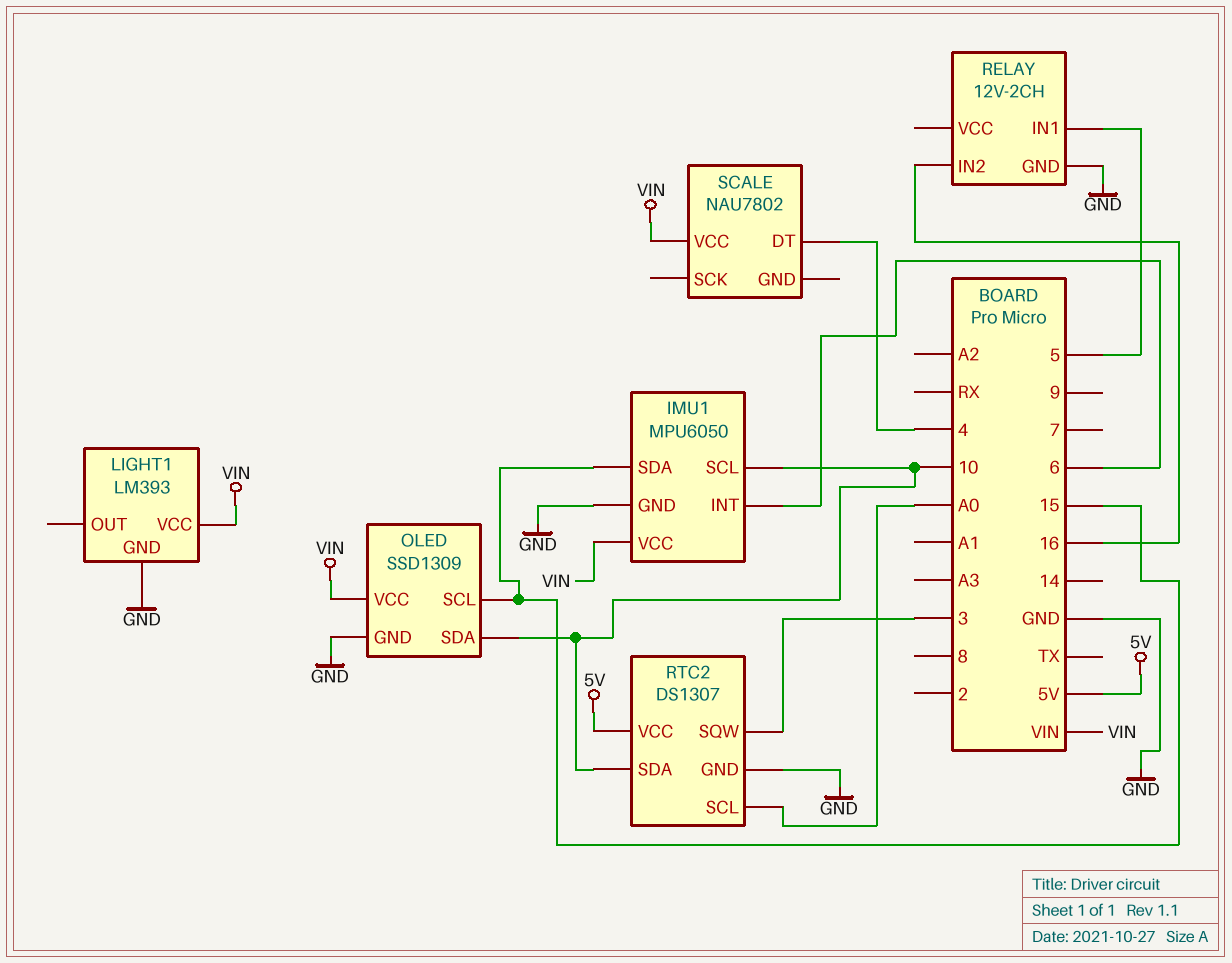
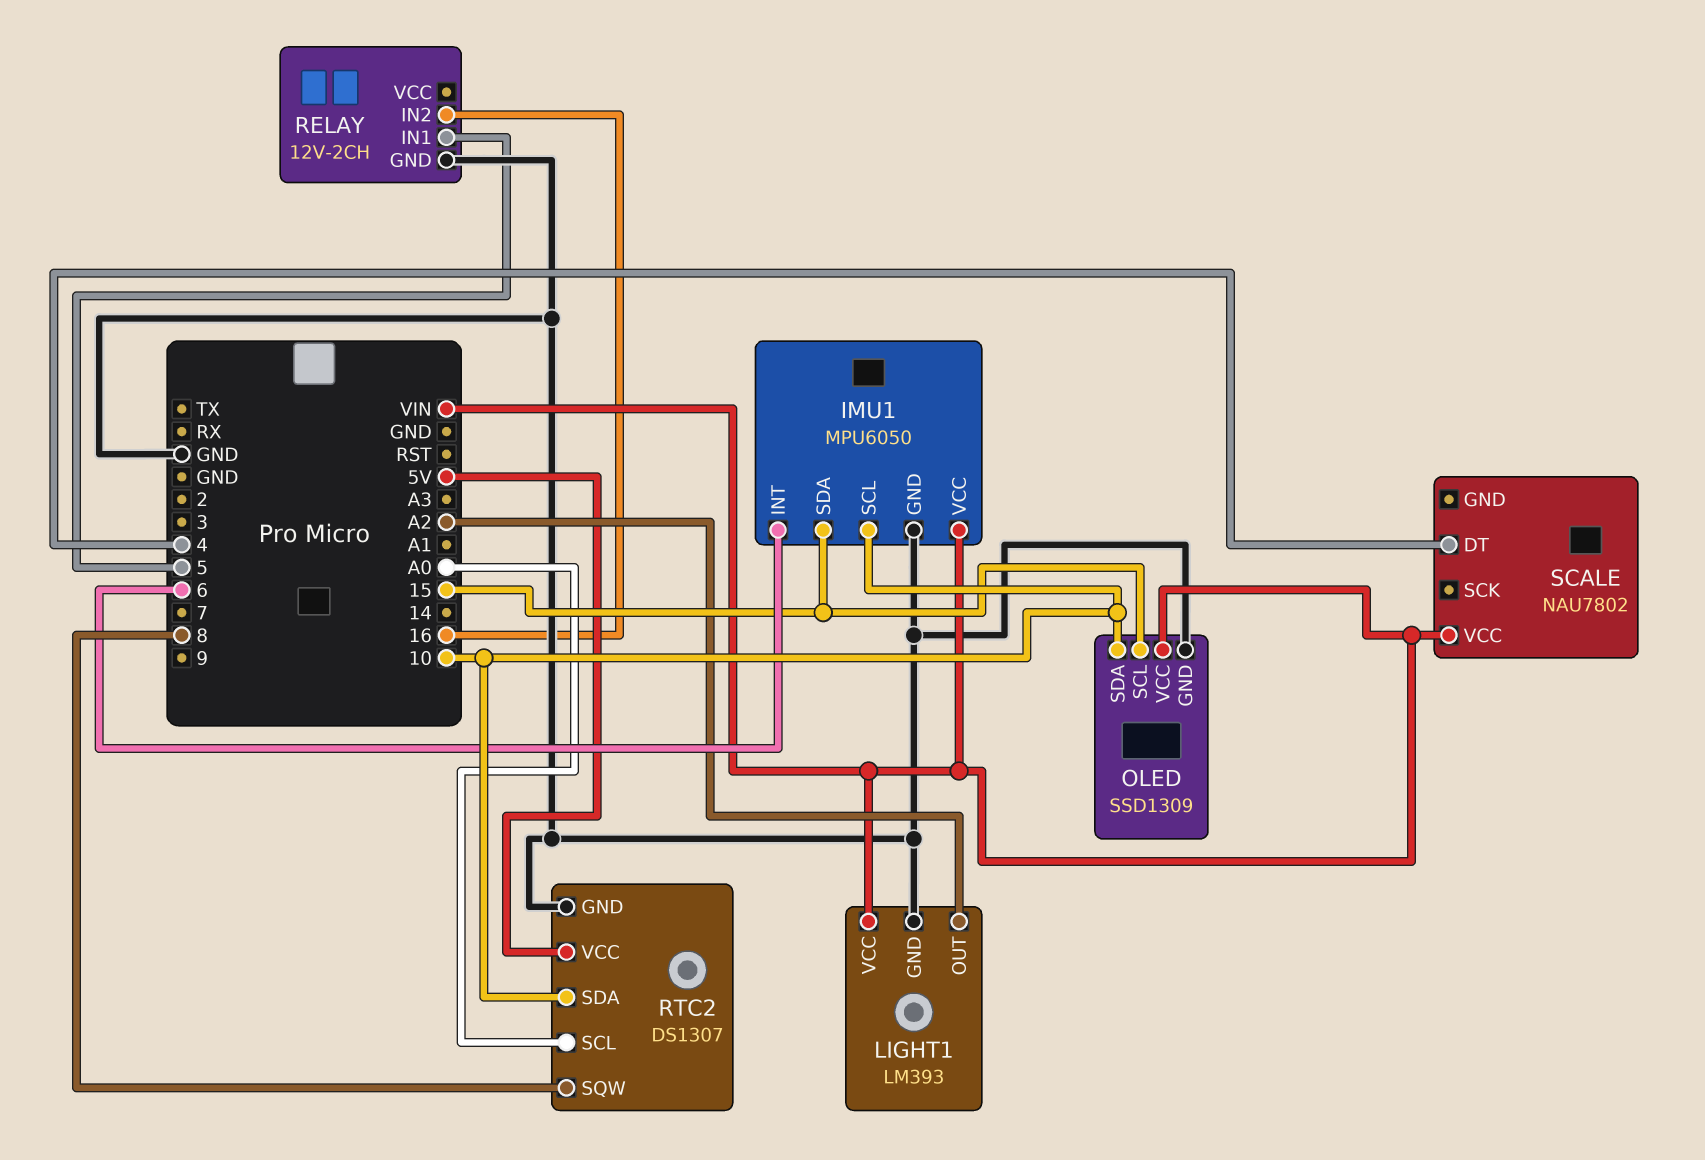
LIGHT1 pin OUT: none -> A2
RTC2 pin SQW: 3 -> 8

